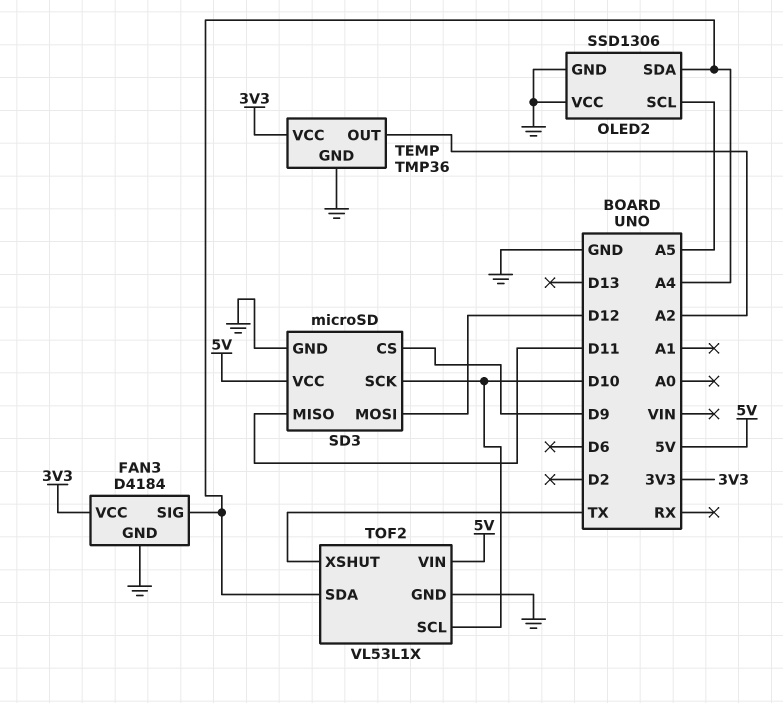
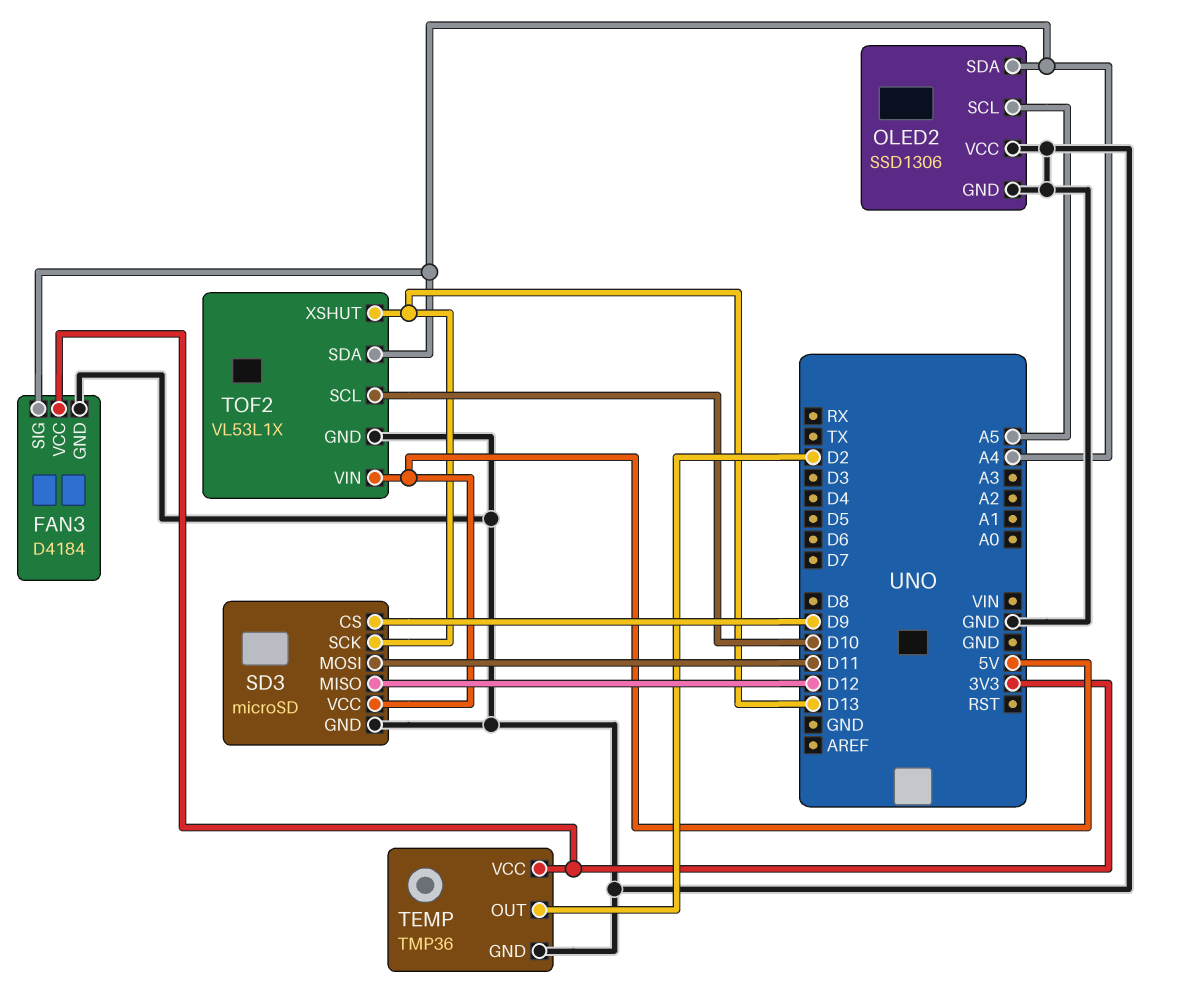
SD3 pin MISO: D11 -> D12
SD3 pin MOSI: D12 -> D11
SD3 pin SCK: D10 -> D13
TEMP pin OUT: A2 -> D2
TOF2 pin XSHUT: TX -> D13

